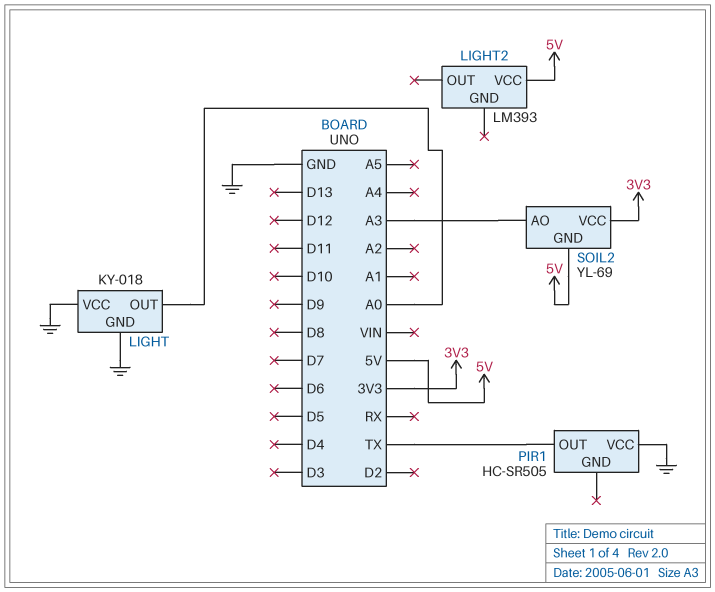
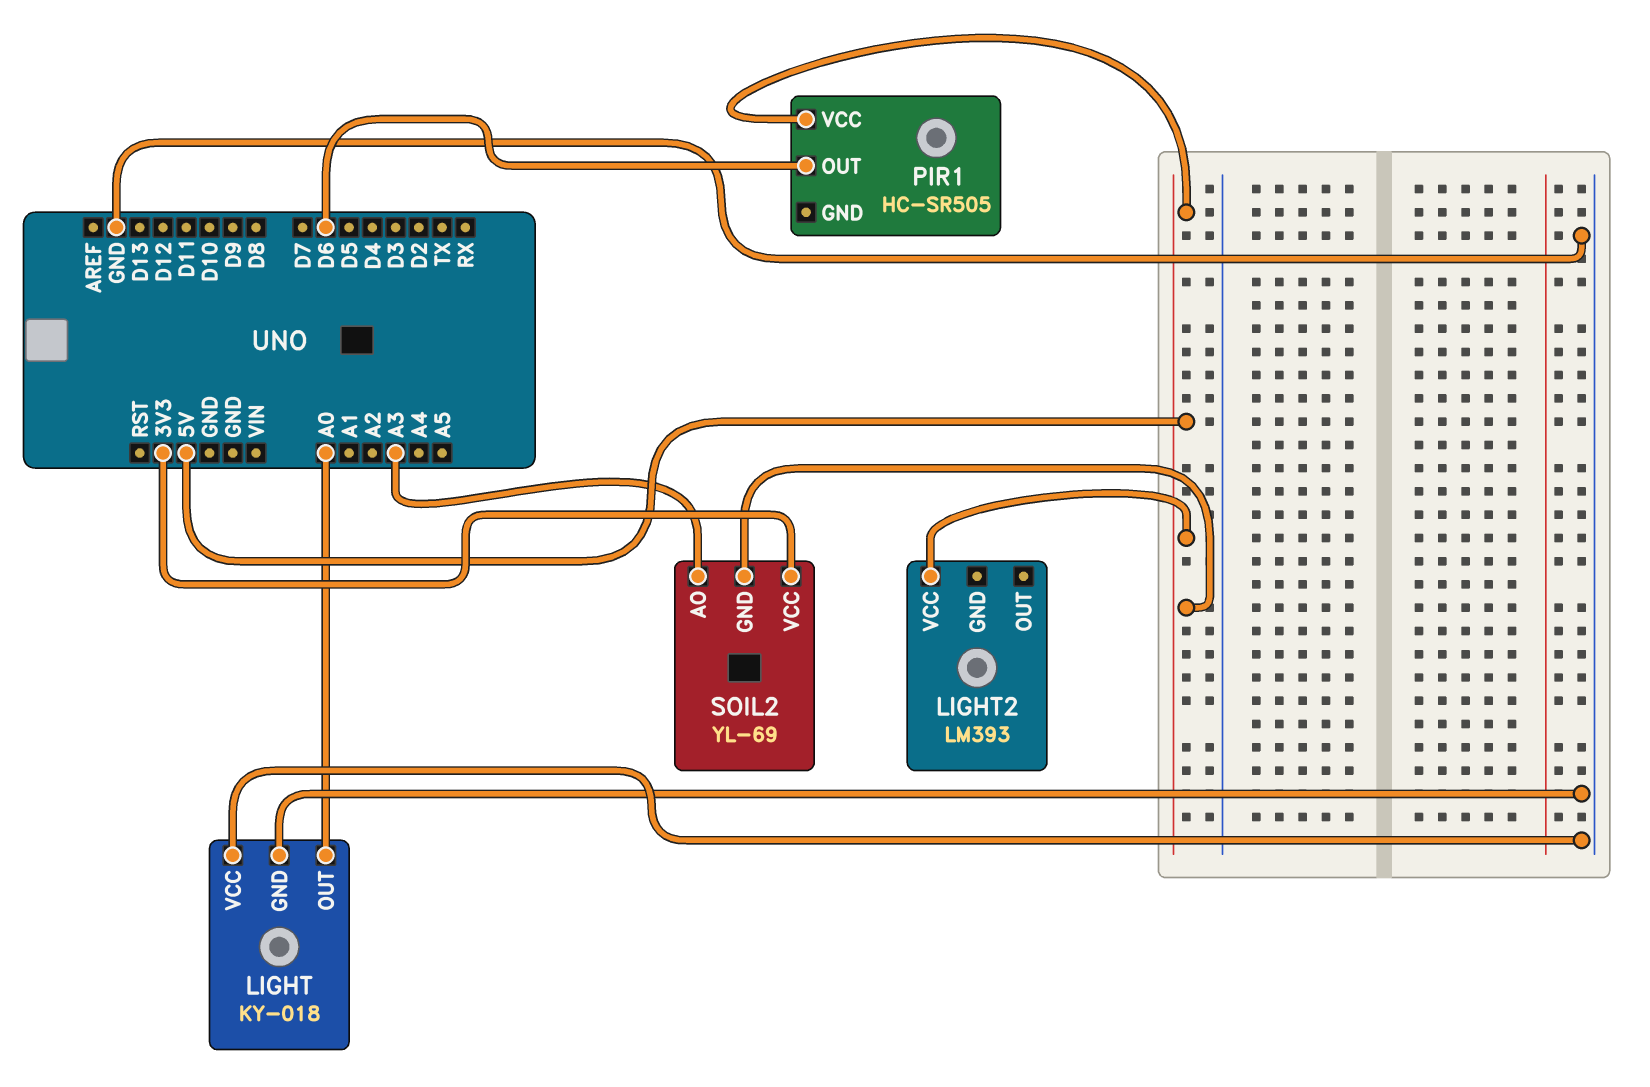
PIR1 pin OUT: TX -> D6
PIR1 pin VCC: GND -> 5V

